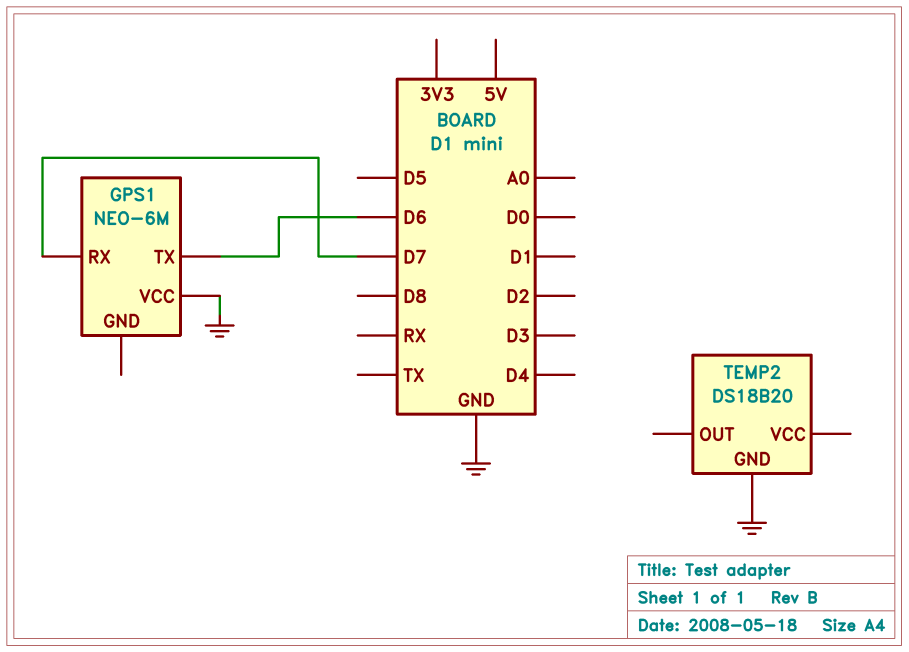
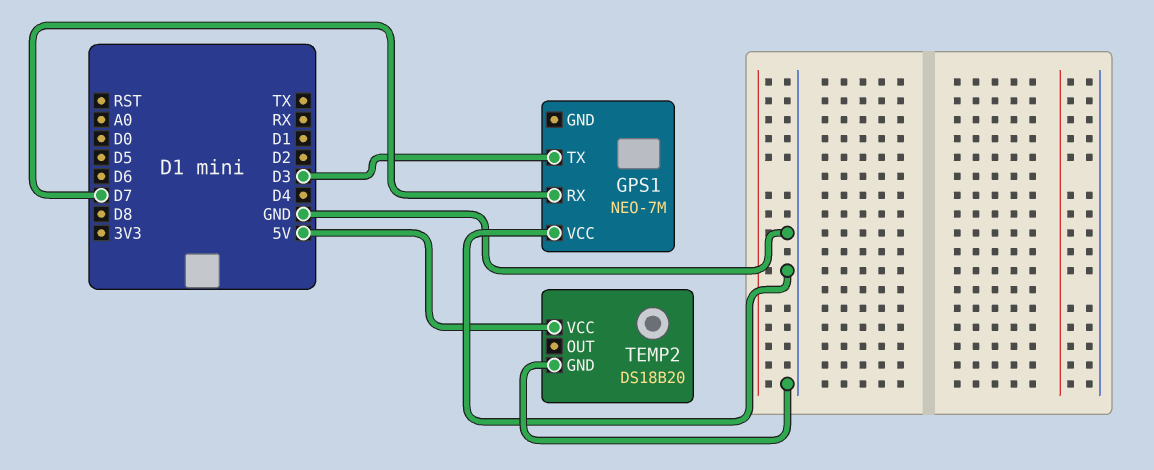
GPS1: NEO-6M -> NEO-7M
GPS1 pin TX: D6 -> D3
TEMP2 pin VCC: none -> 5V

